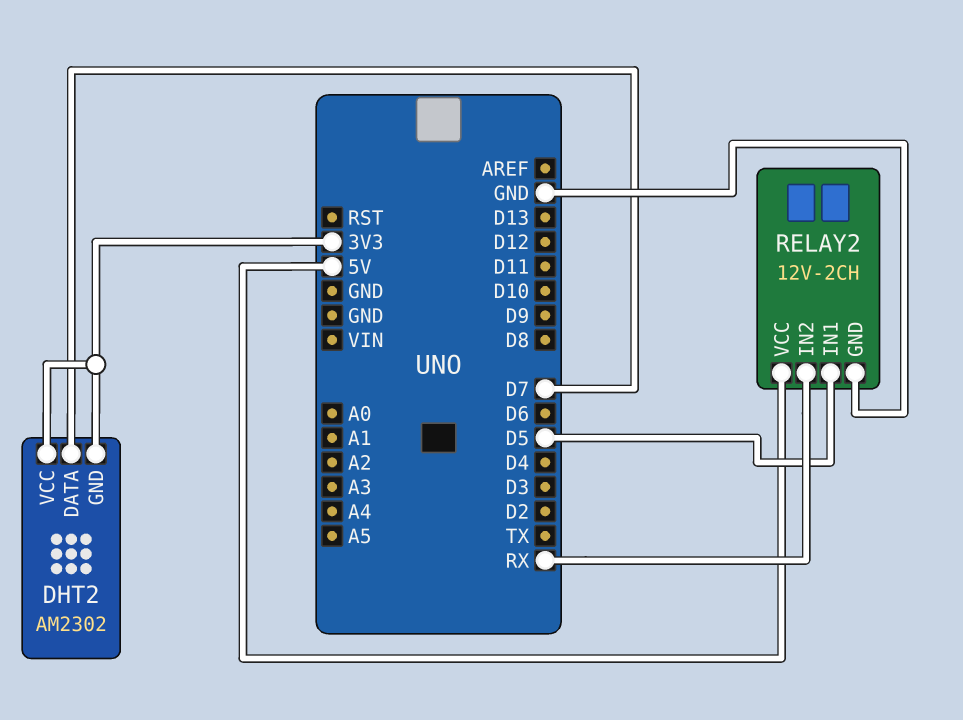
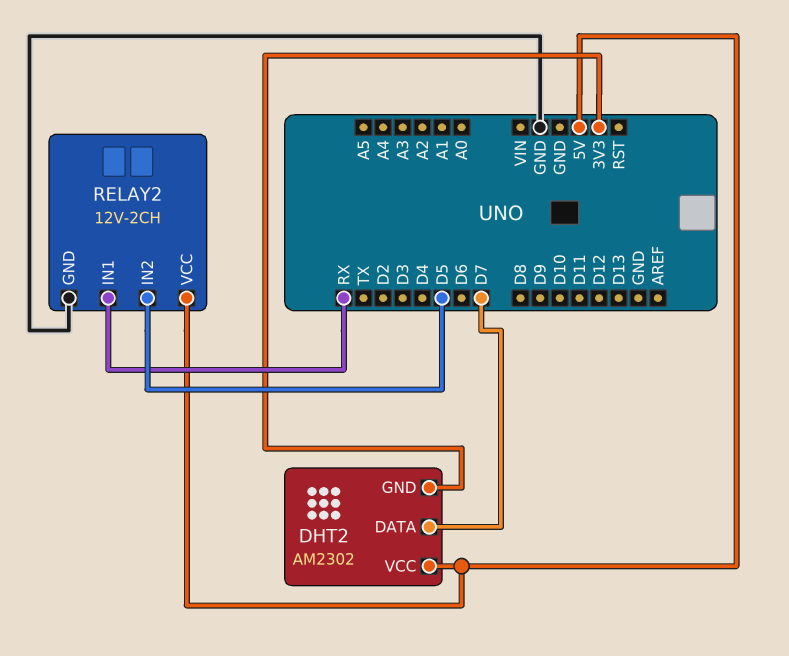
DHT2 pin VCC: 3V3 -> 5V
RELAY2 pin IN1: D5 -> RX
RELAY2 pin IN2: RX -> D5

